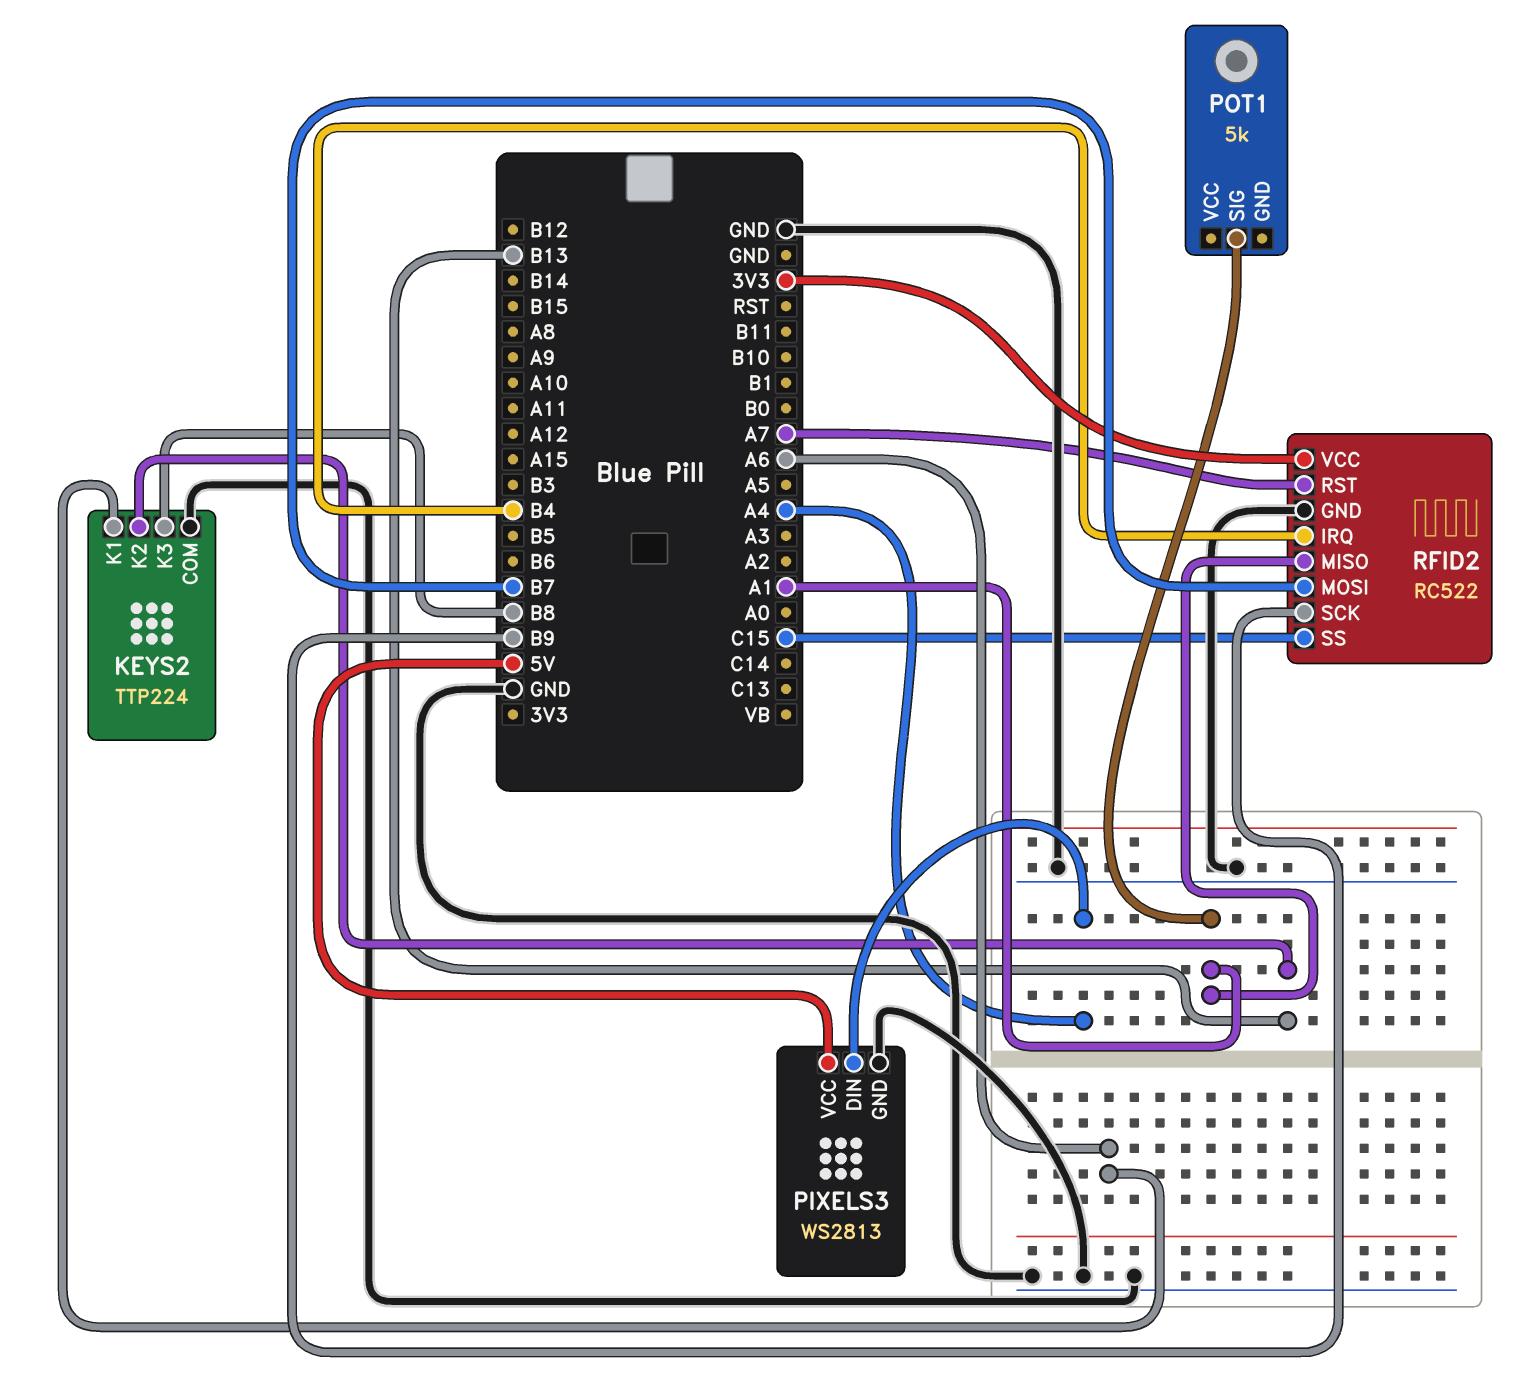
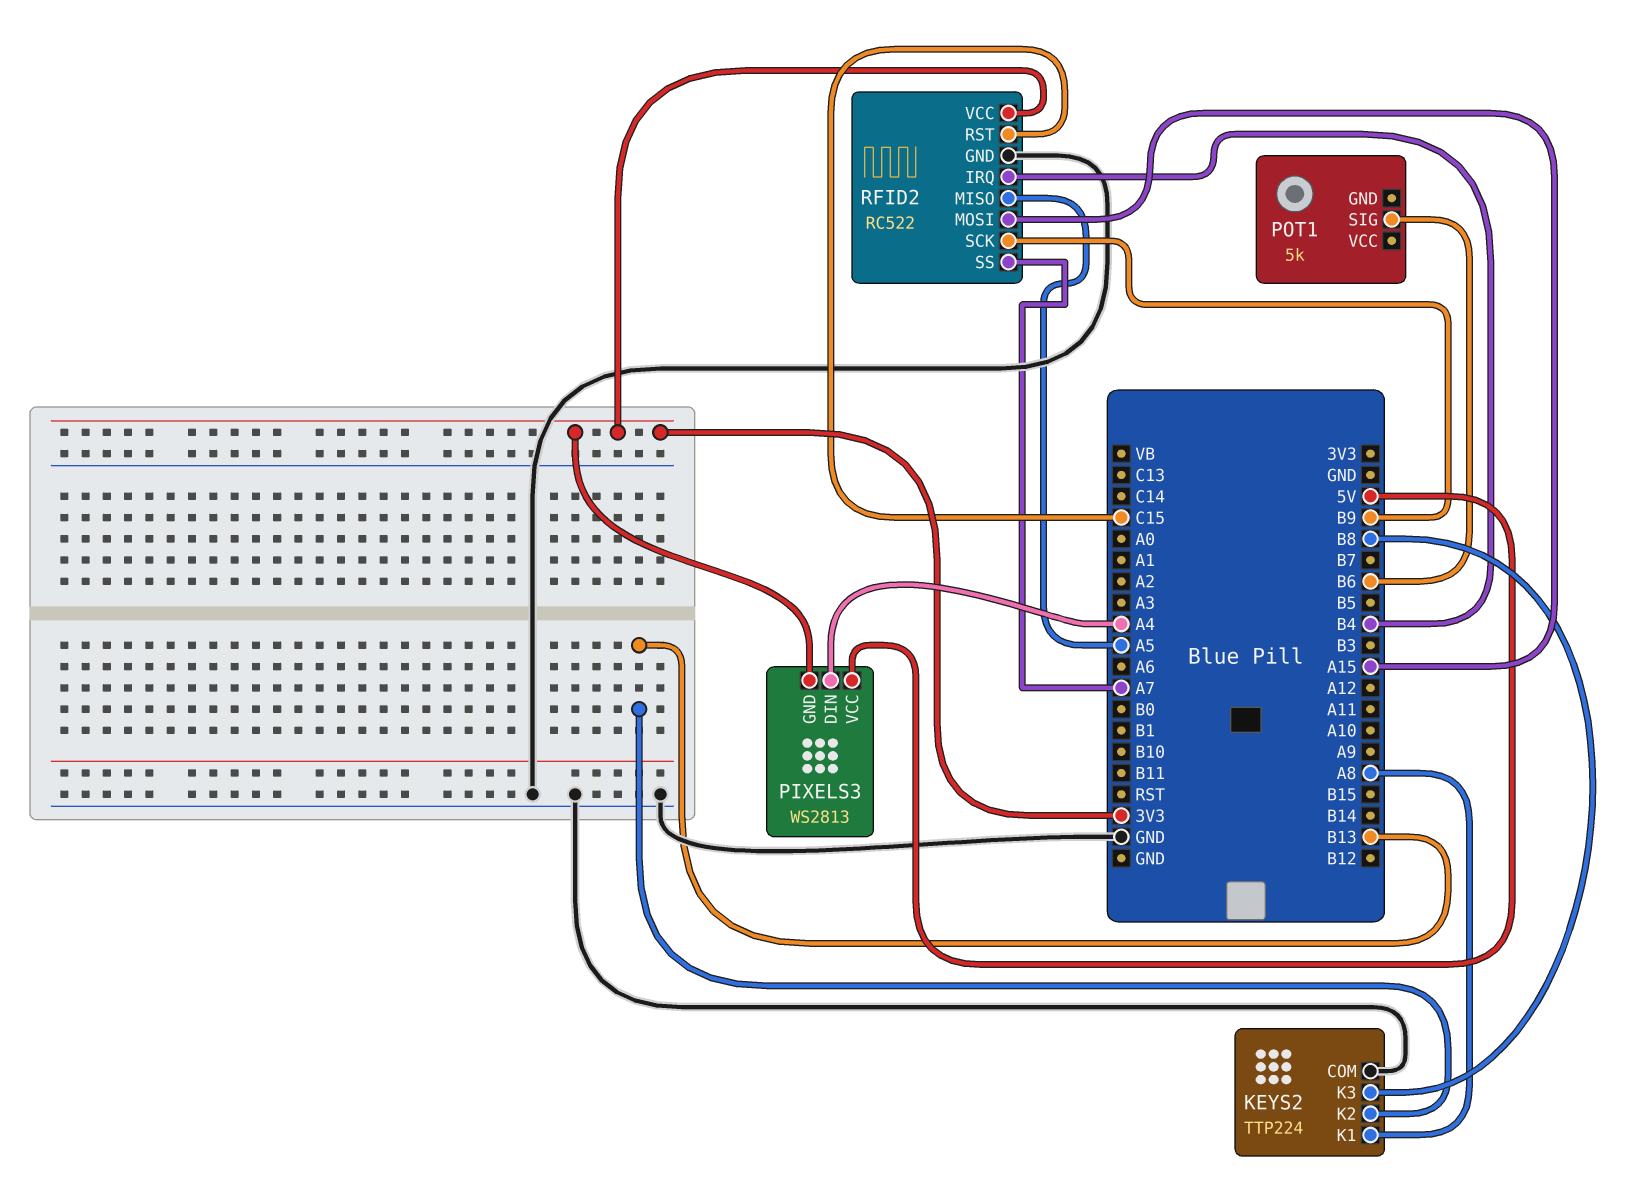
KEYS2 pin K1: A6 -> A8
PIXELS3 pin GND: GND -> 3V3
POT1 pin SIG: A1 -> B6
RFID2 pin MISO: A1 -> A5
RFID2 pin MOSI: B7 -> A15
RFID2 pin RST: A7 -> C15
RFID2 pin SS: C15 -> A7

